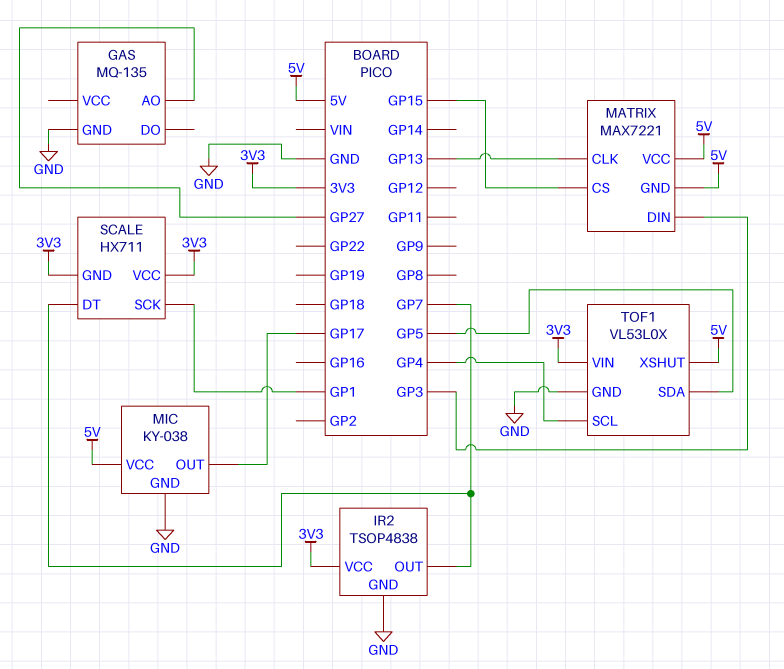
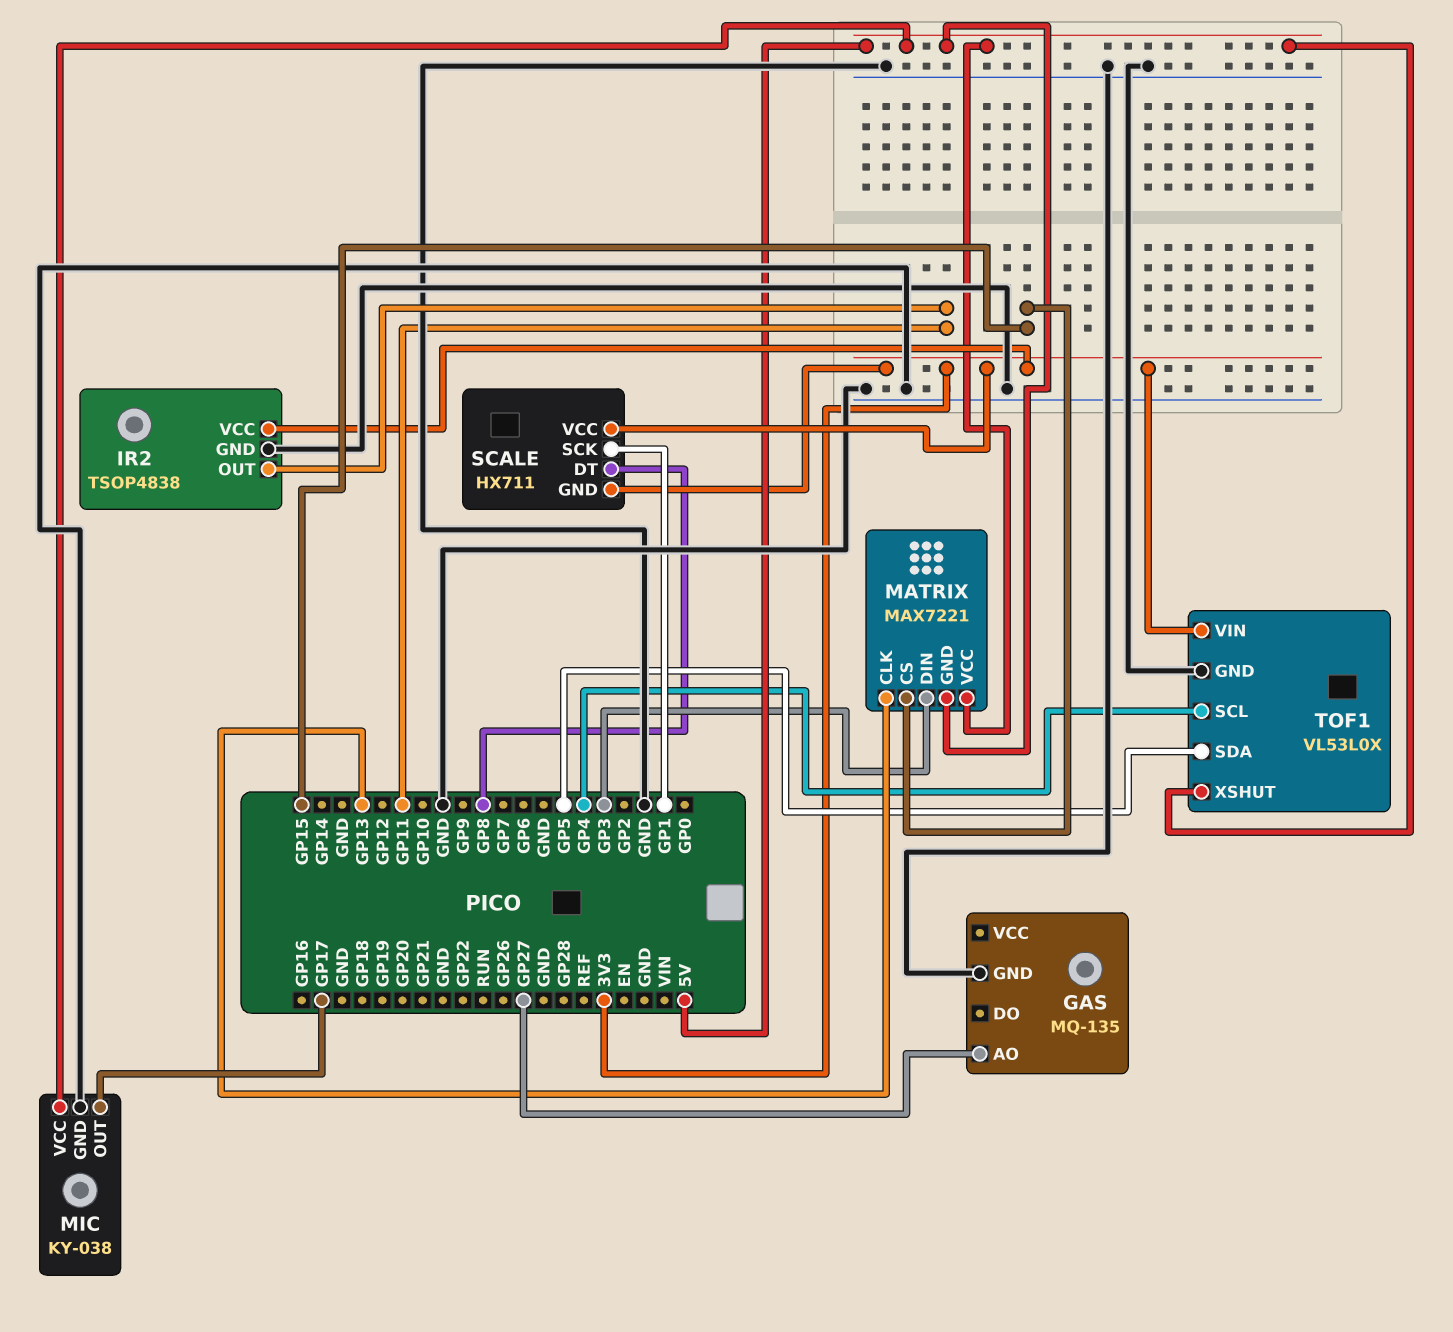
IR2 pin OUT: GP7 -> GP11
SCALE pin DT: GP7 -> GP8

